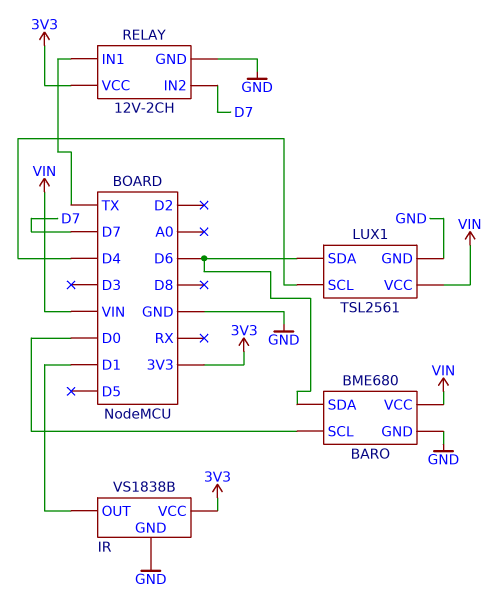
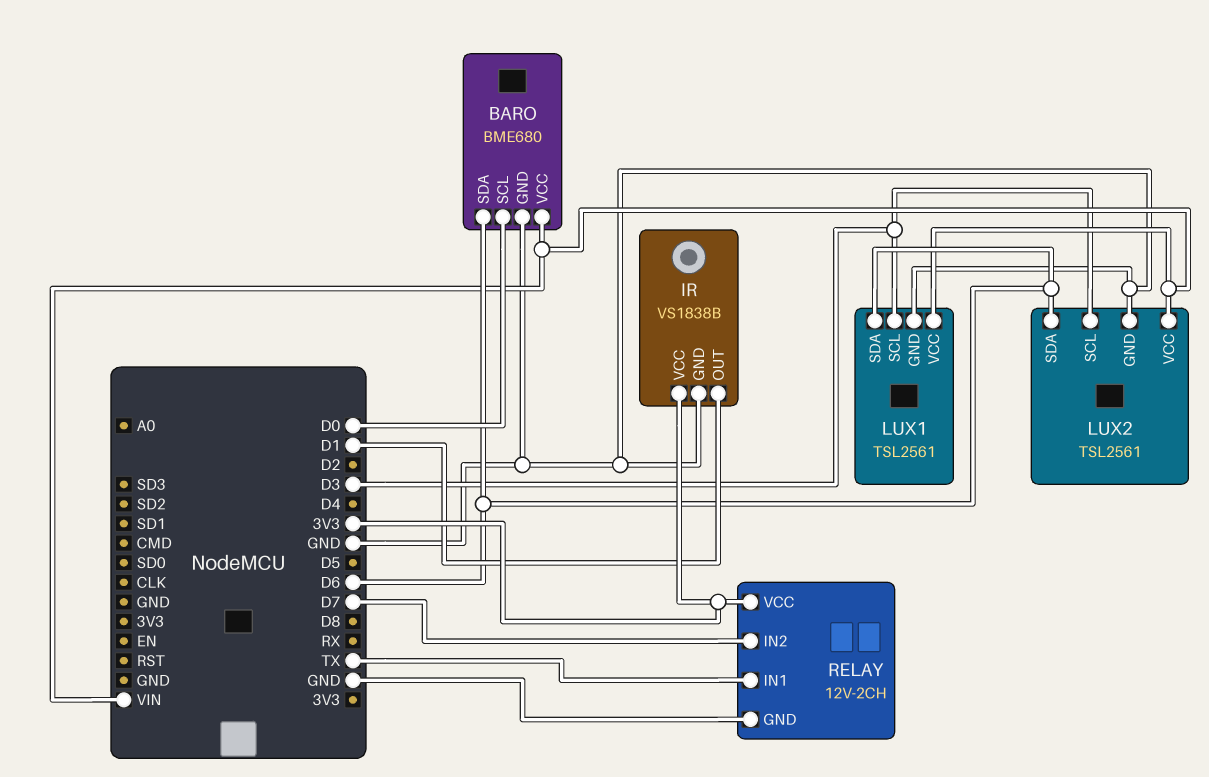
LUX1 pin SCL: D4 -> D3
LUX2: none -> TSL2561
LUX2 pin GND: none -> GND
LUX2 pin SCL: none -> D3
LUX2 pin SDA: none -> D6
LUX2 pin VCC: none -> VIN

